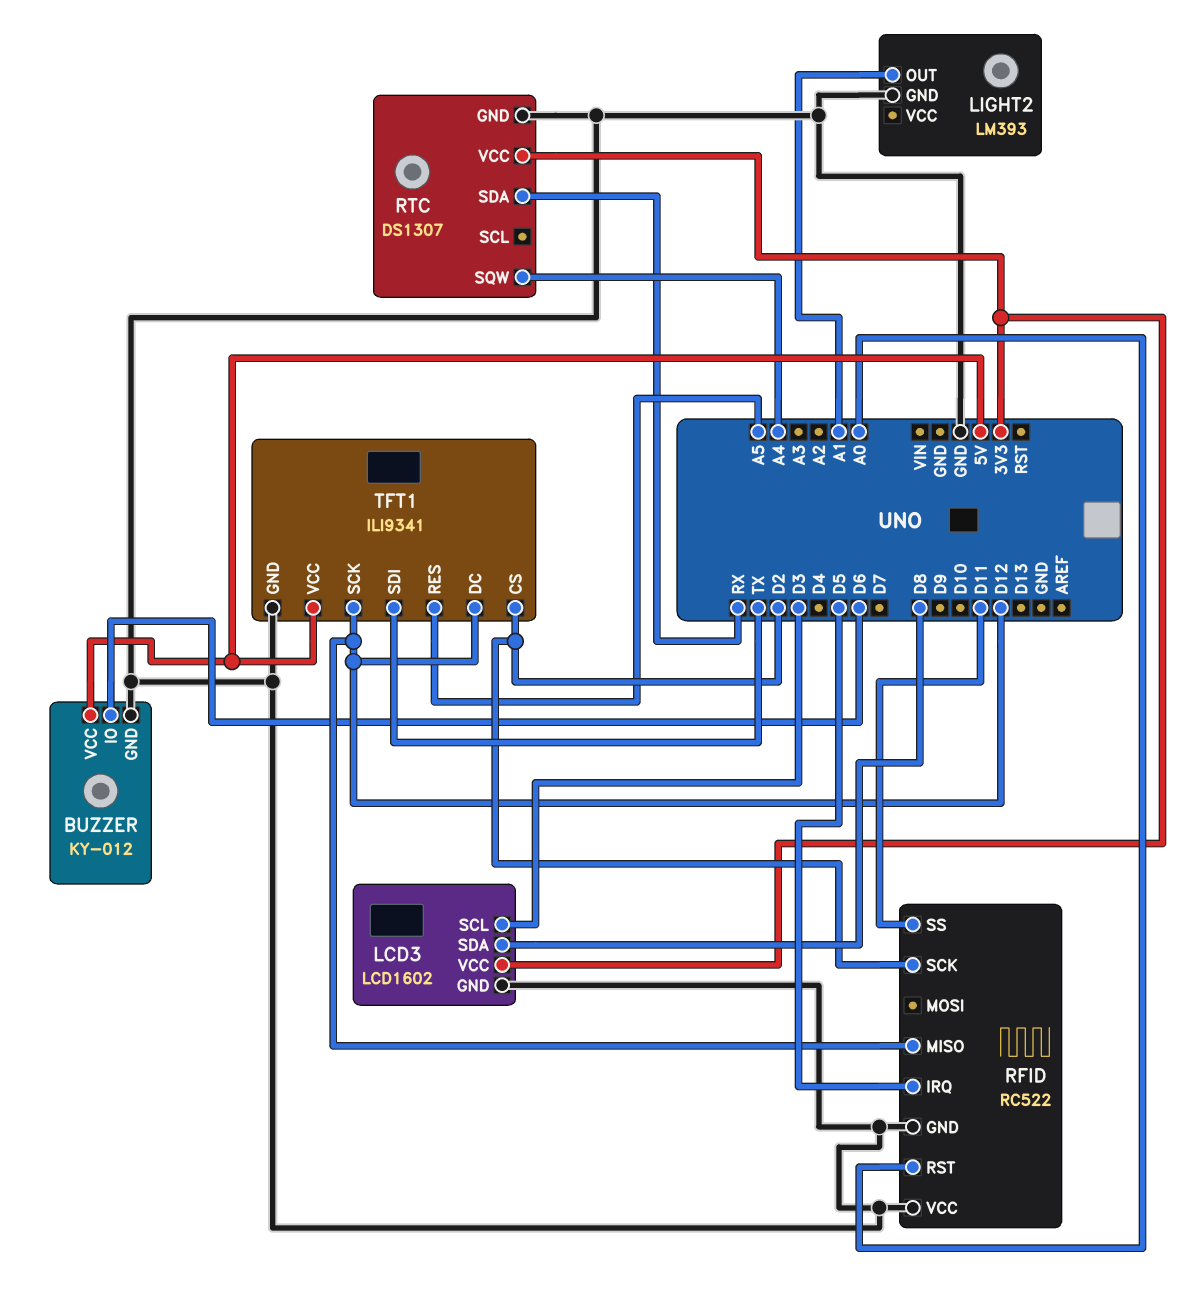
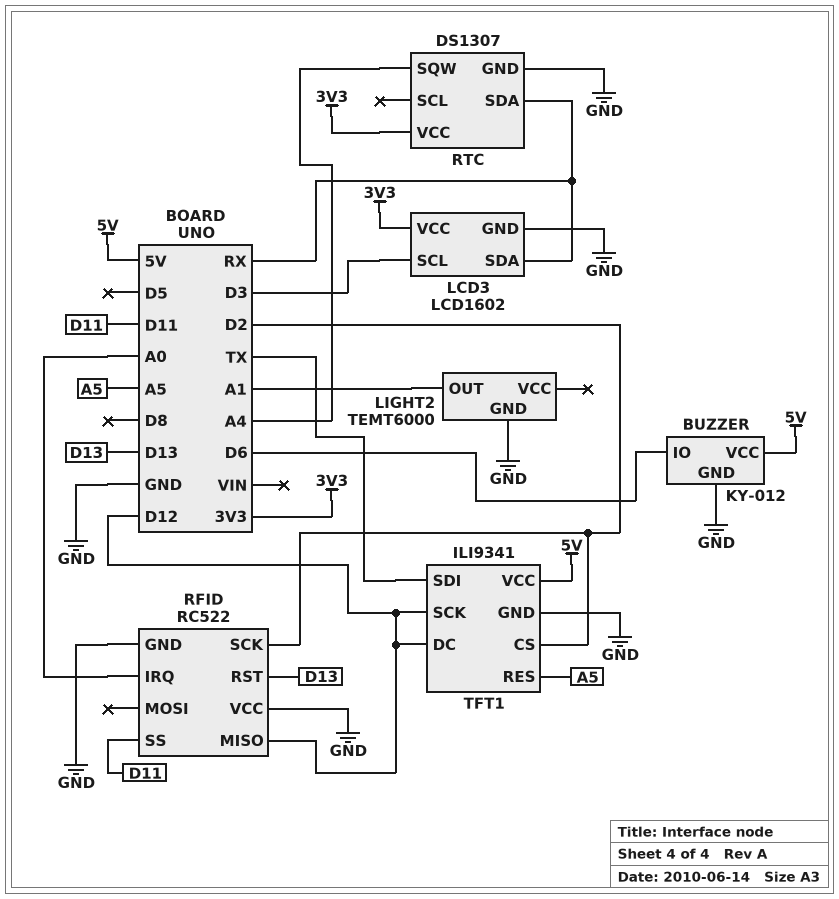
LCD3 pin SDA: D8 -> RX
LIGHT2: LM393 -> TEMT6000
RFID pin IRQ: D5 -> A0
RFID pin RST: A0 -> D13

